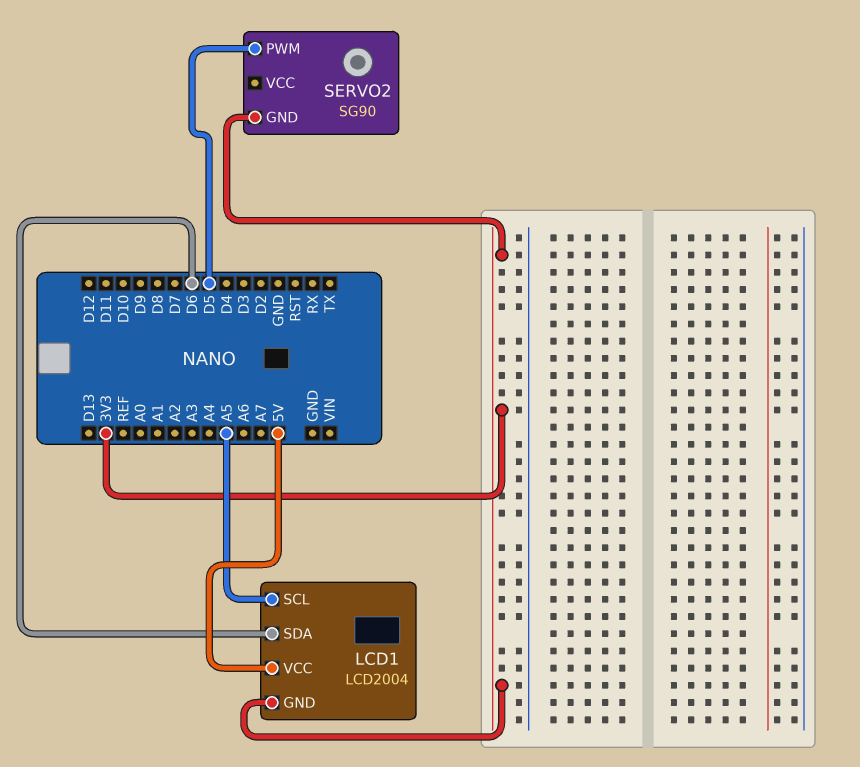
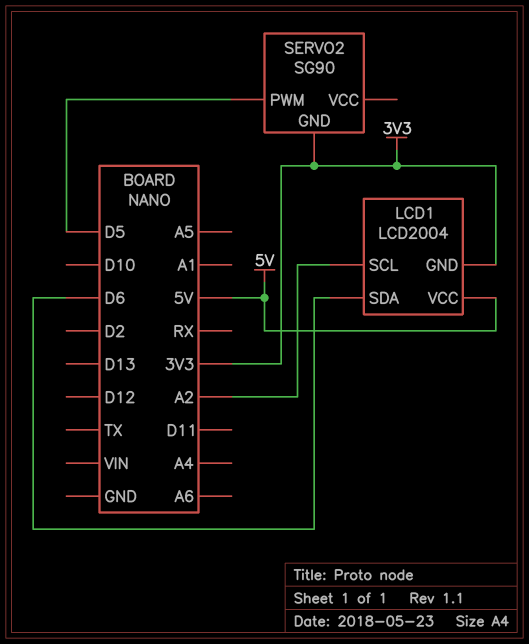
LCD1 pin SCL: A5 -> A2

